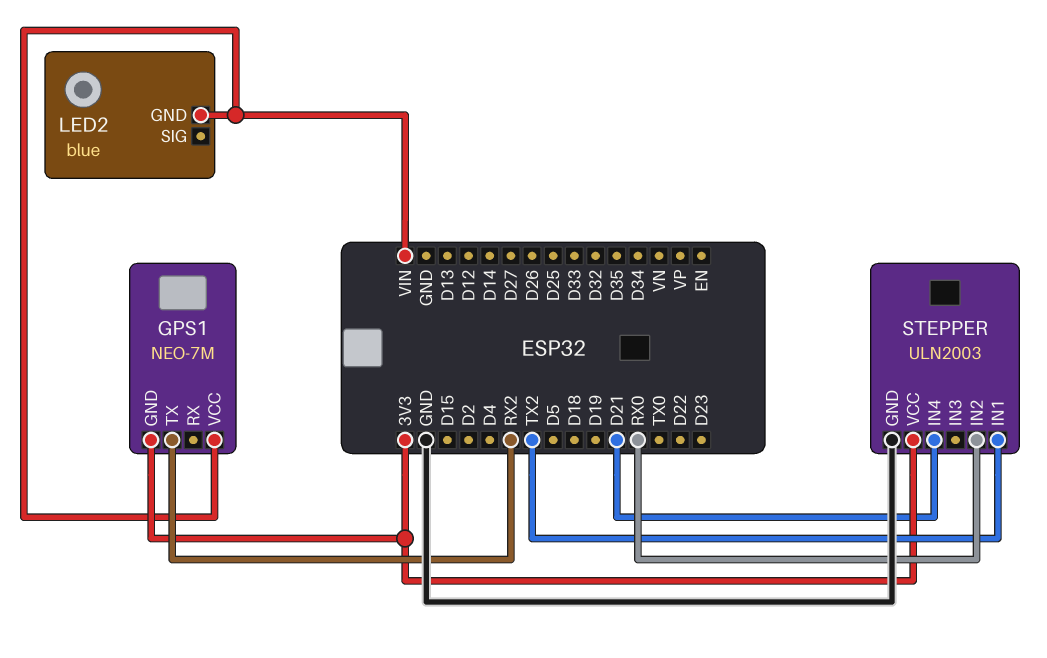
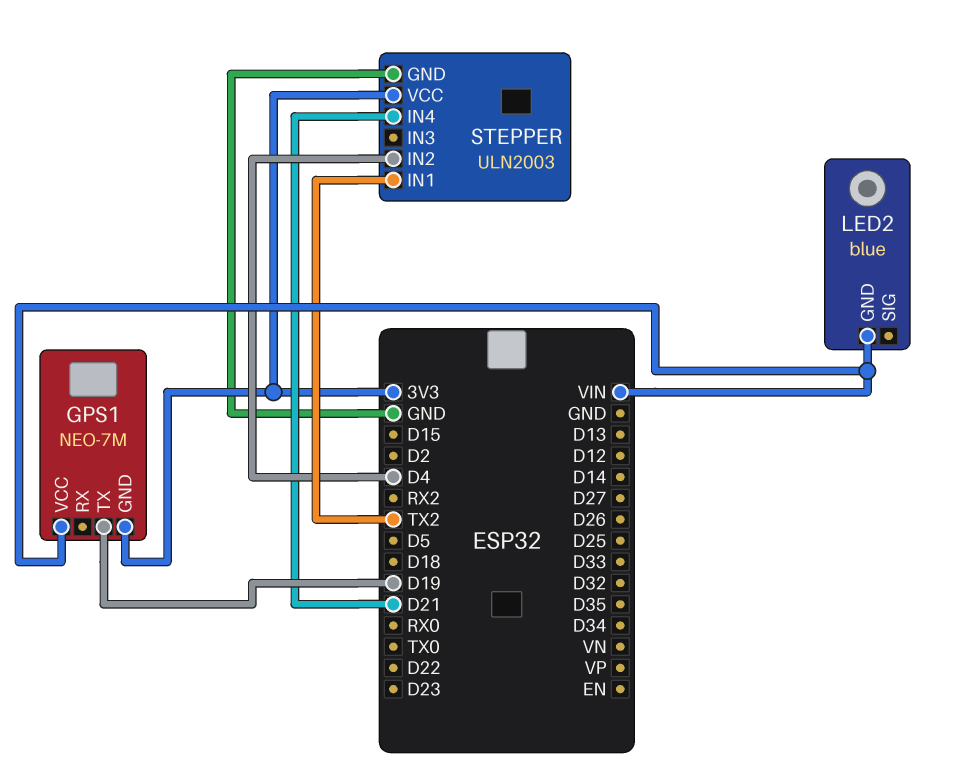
GPS1 pin TX: RX2 -> D19
STEPPER pin IN2: RX0 -> D4

